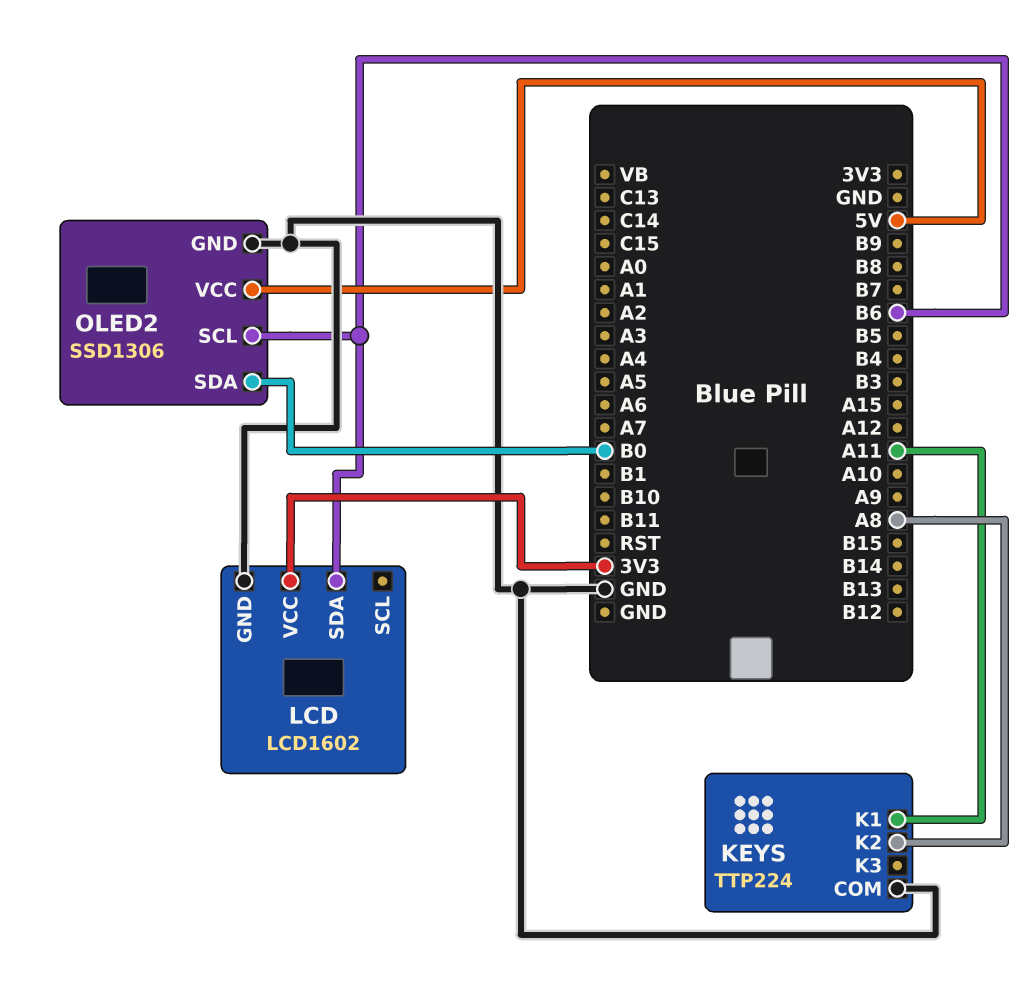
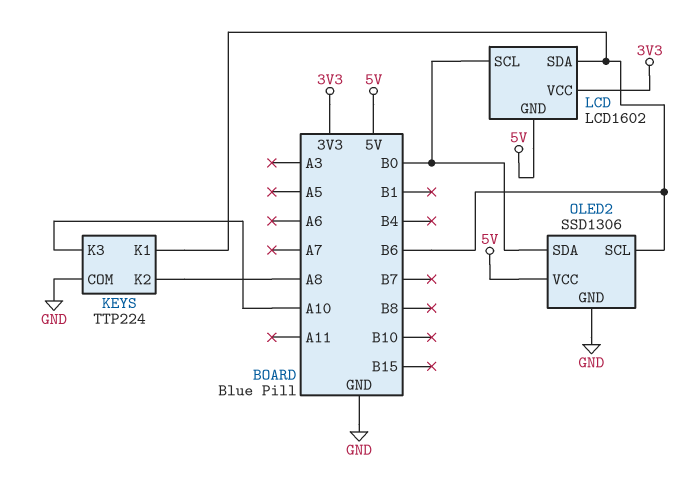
KEYS pin K1: A11 -> B6
KEYS pin K3: none -> A10
LCD pin GND: GND -> 5V
LCD pin SCL: none -> B0

